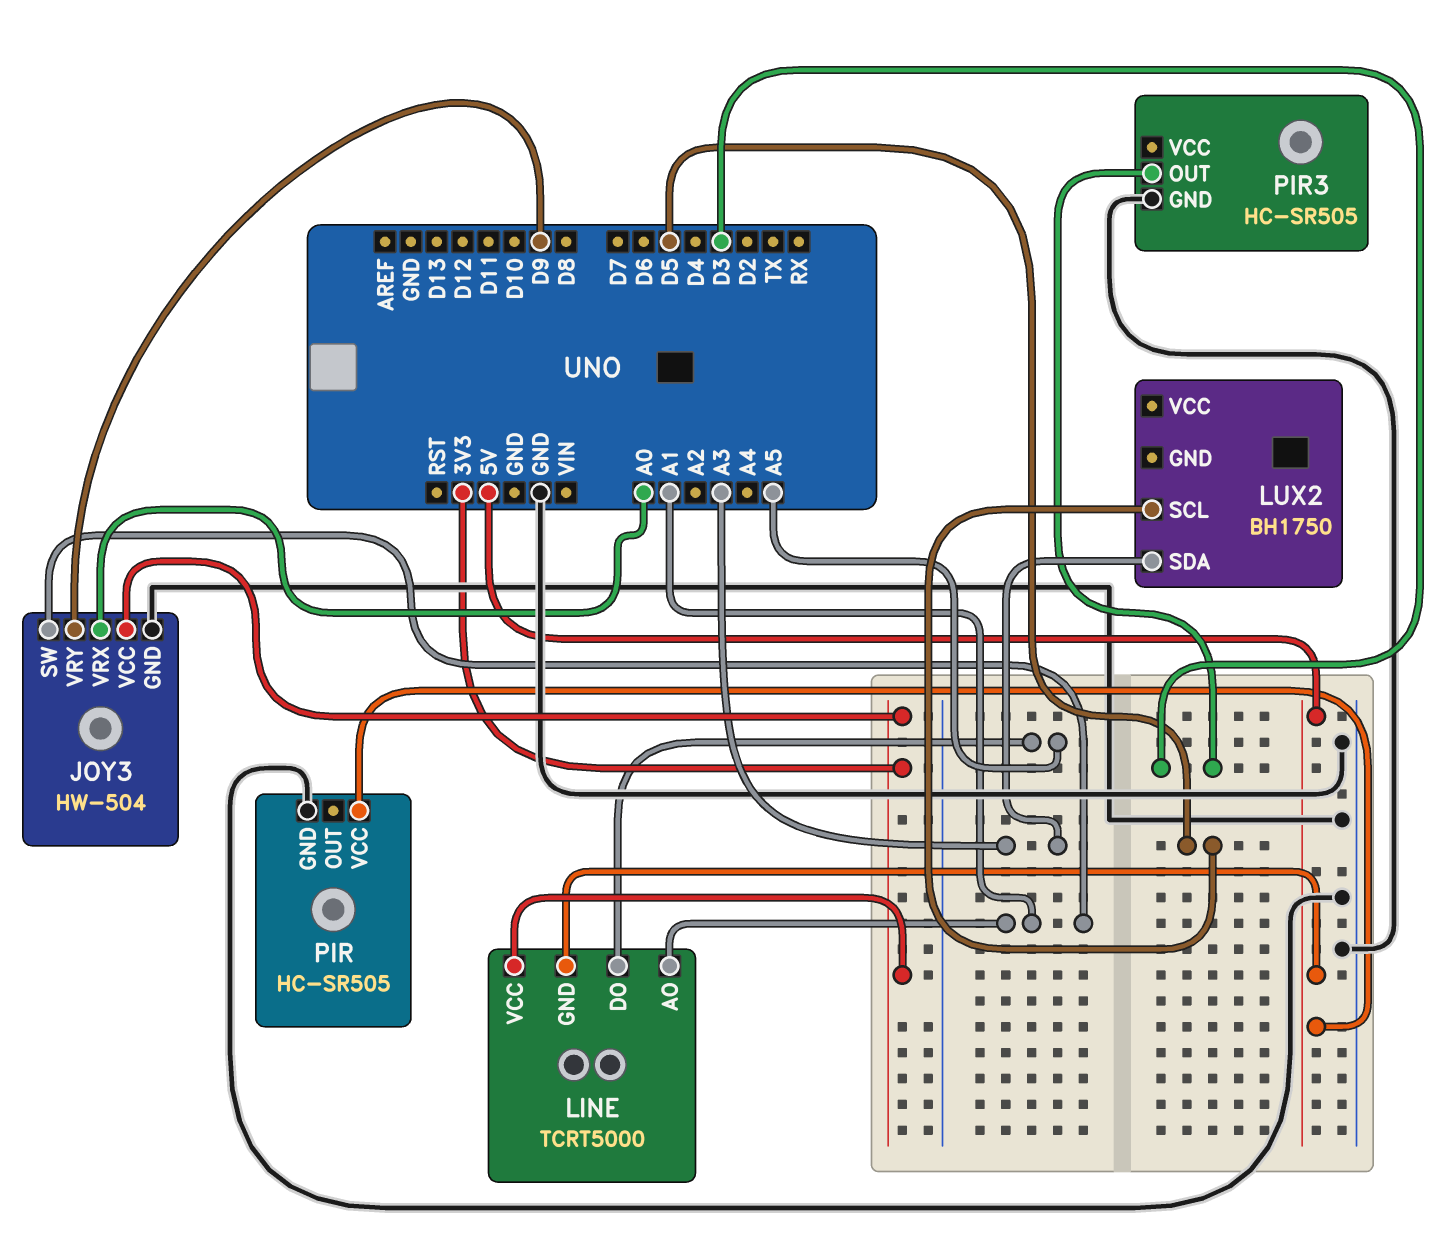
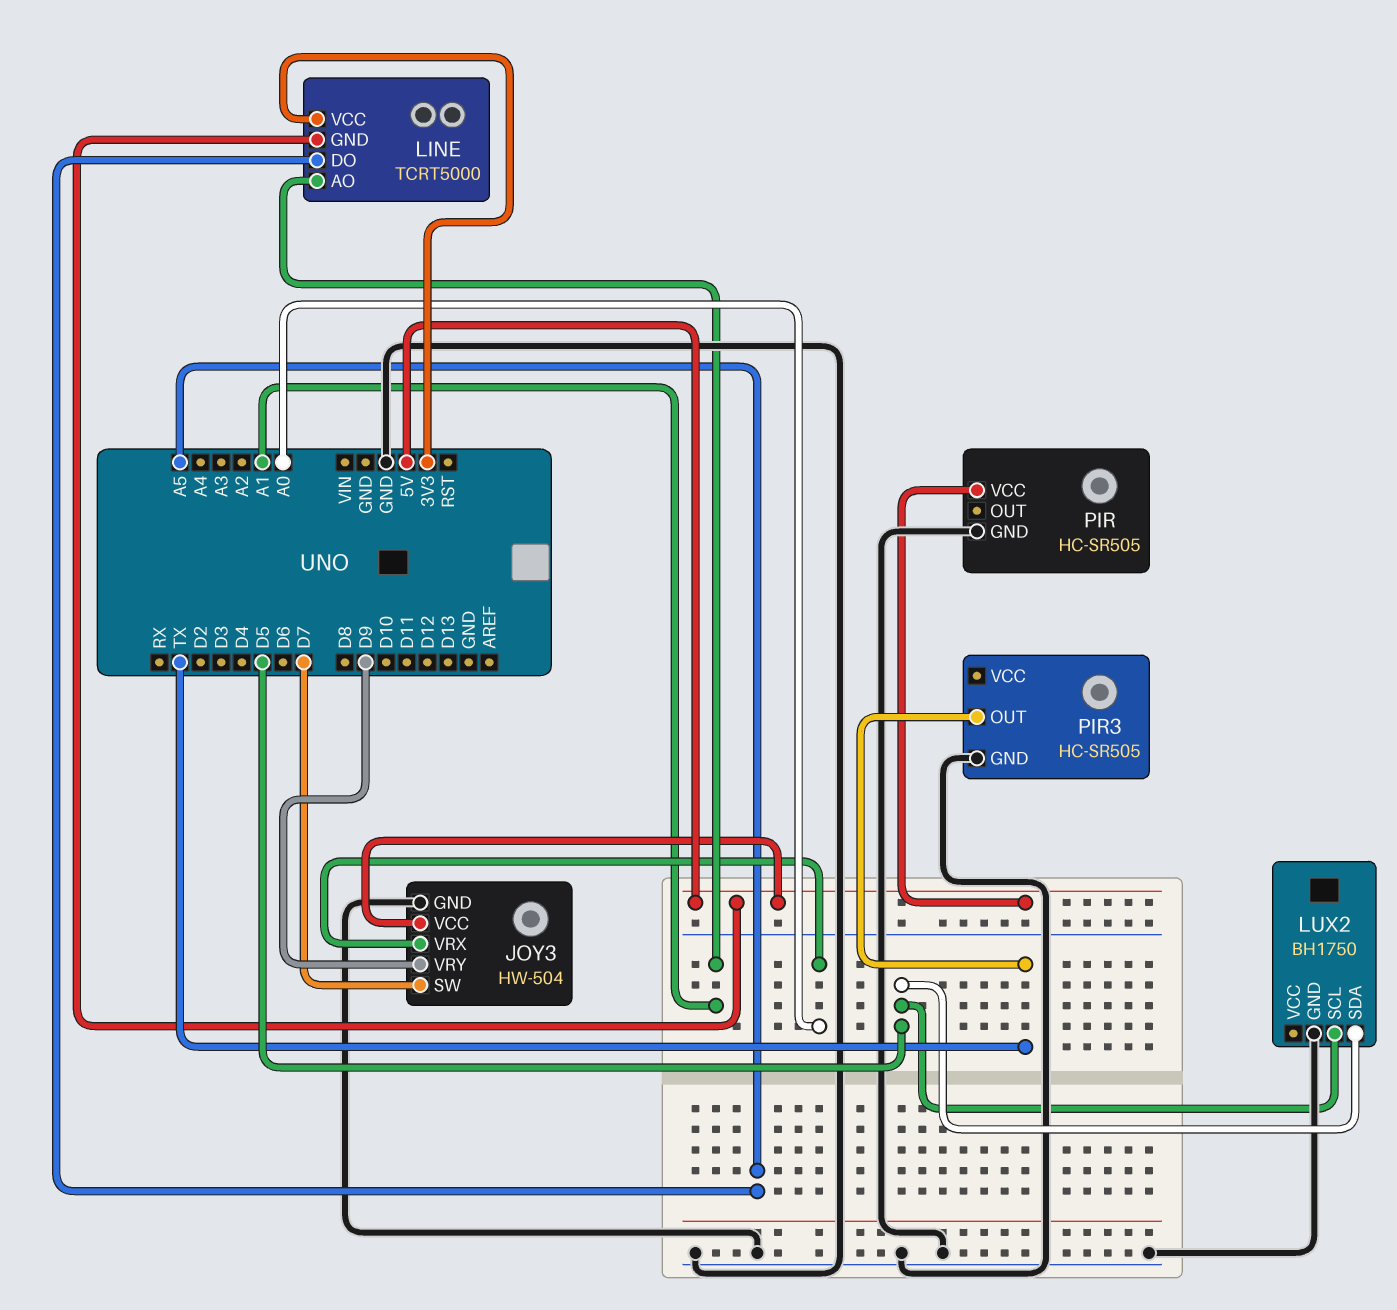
JOY3 pin SW: A1 -> D7
JOY3 pin VCC: 3V3 -> 5V
LUX2 pin GND: none -> GND
LUX2 pin SDA: A3 -> D5
PIR3 pin OUT: D3 -> TX

